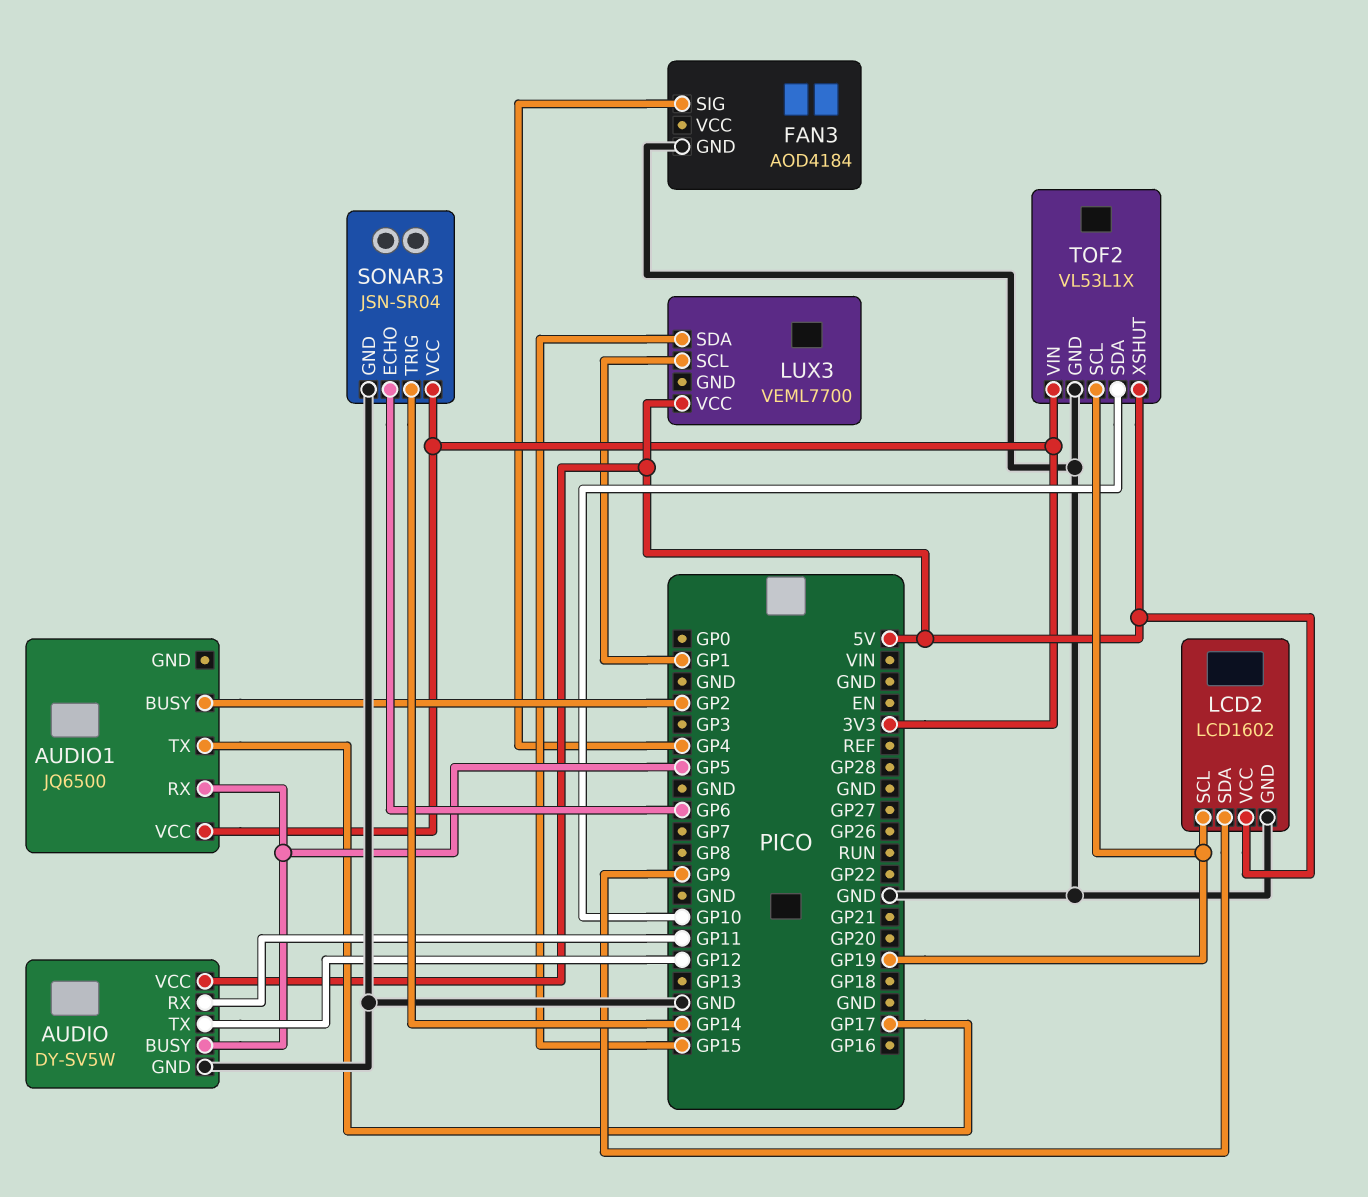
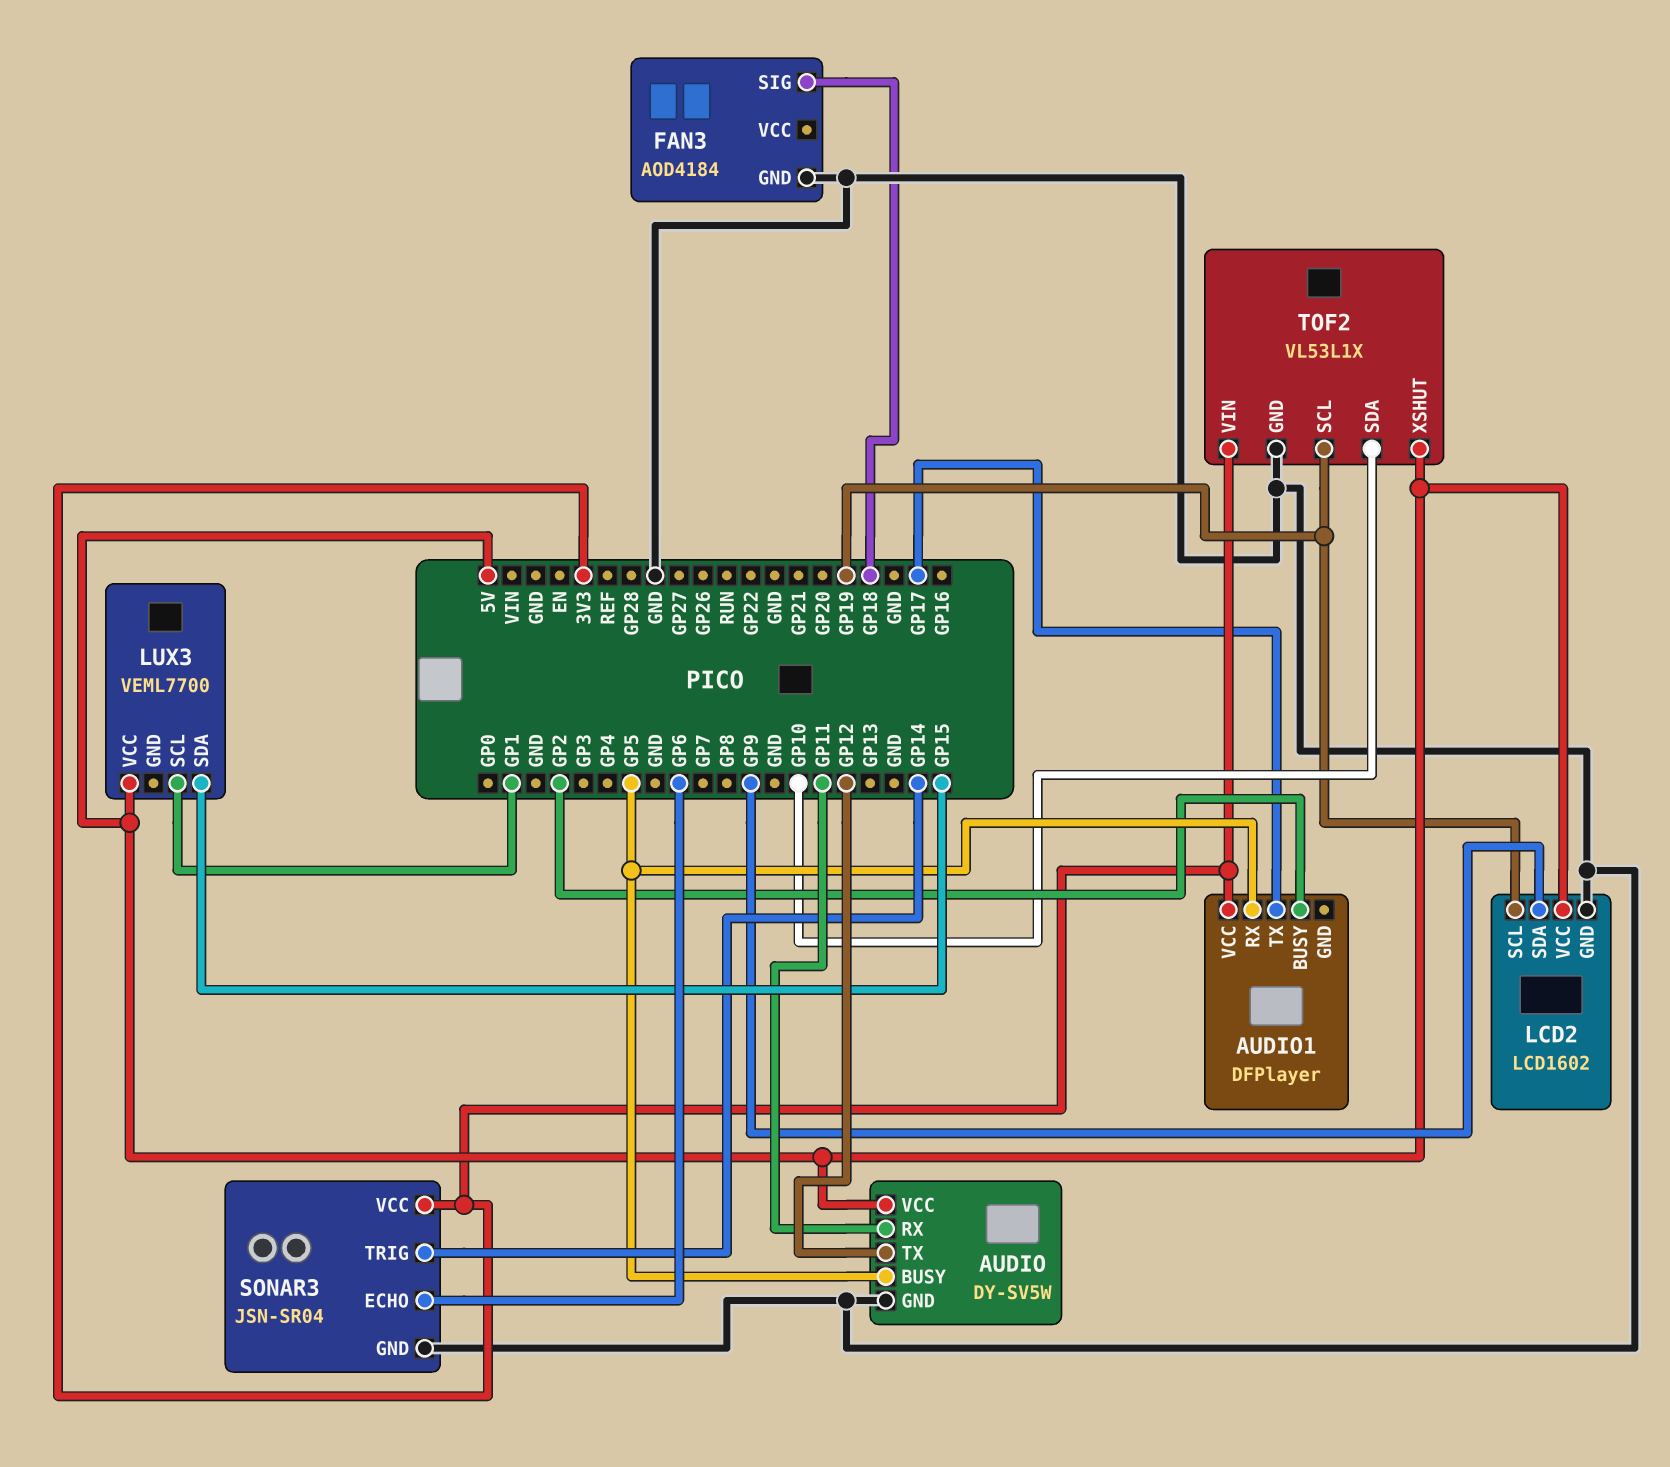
AUDIO1: JQ6500 -> DFPlayer
FAN3 pin SIG: GP4 -> GP18

